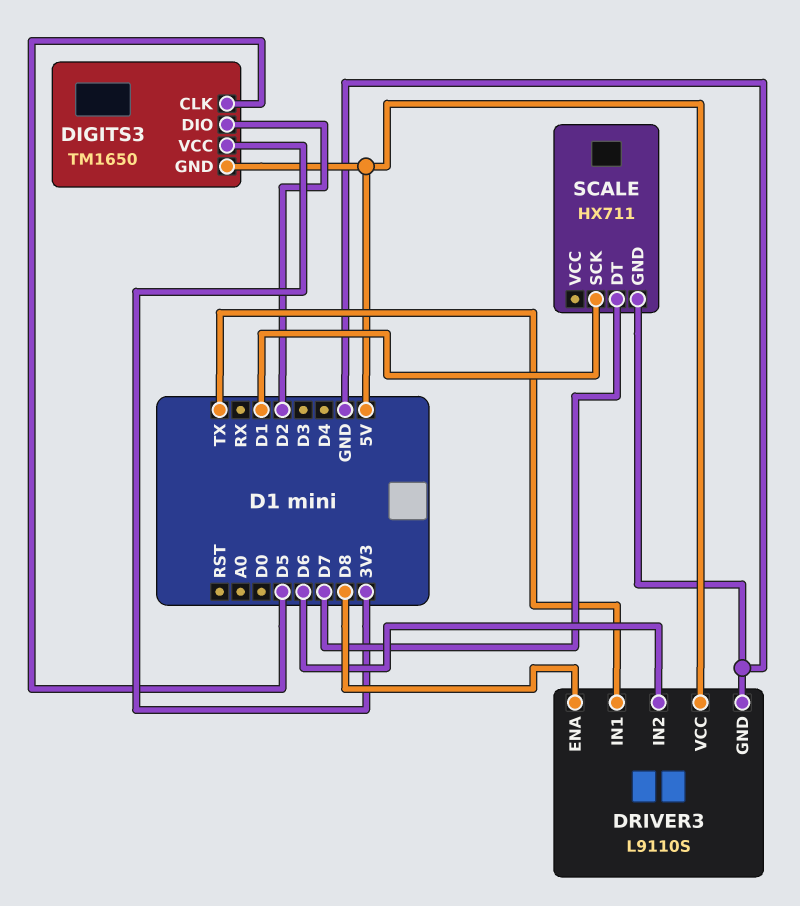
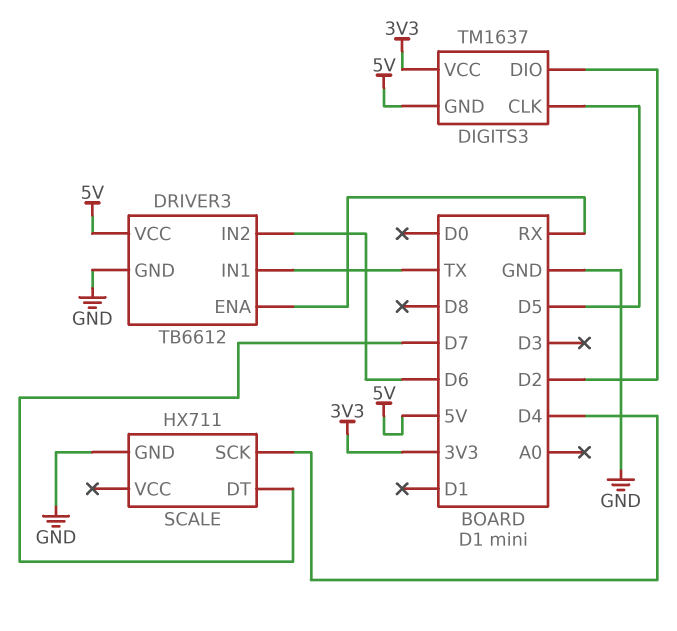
DIGITS3: TM1650 -> TM1637
DRIVER3: L9110S -> TB6612
DRIVER3 pin ENA: D8 -> RX
SCALE pin SCK: D1 -> D4

